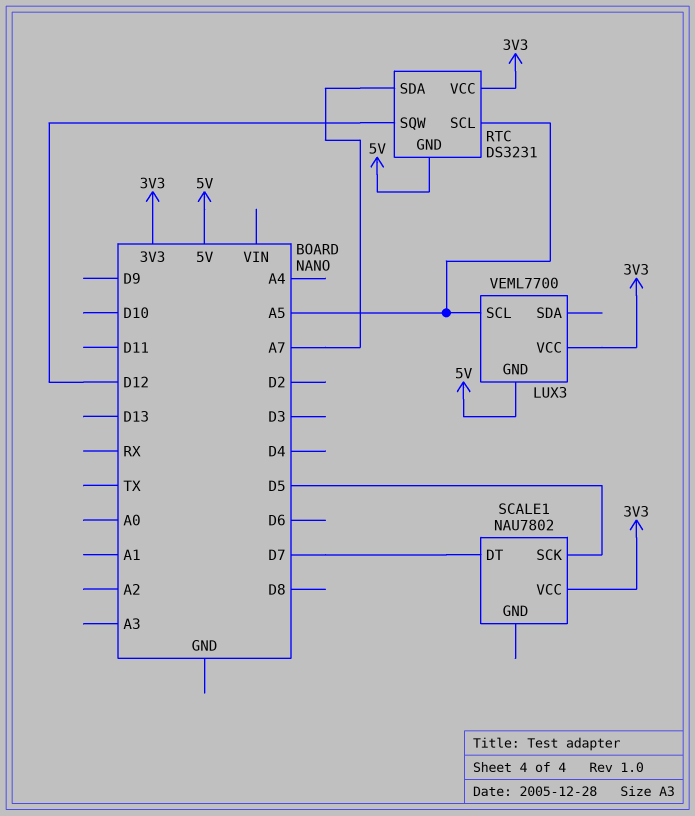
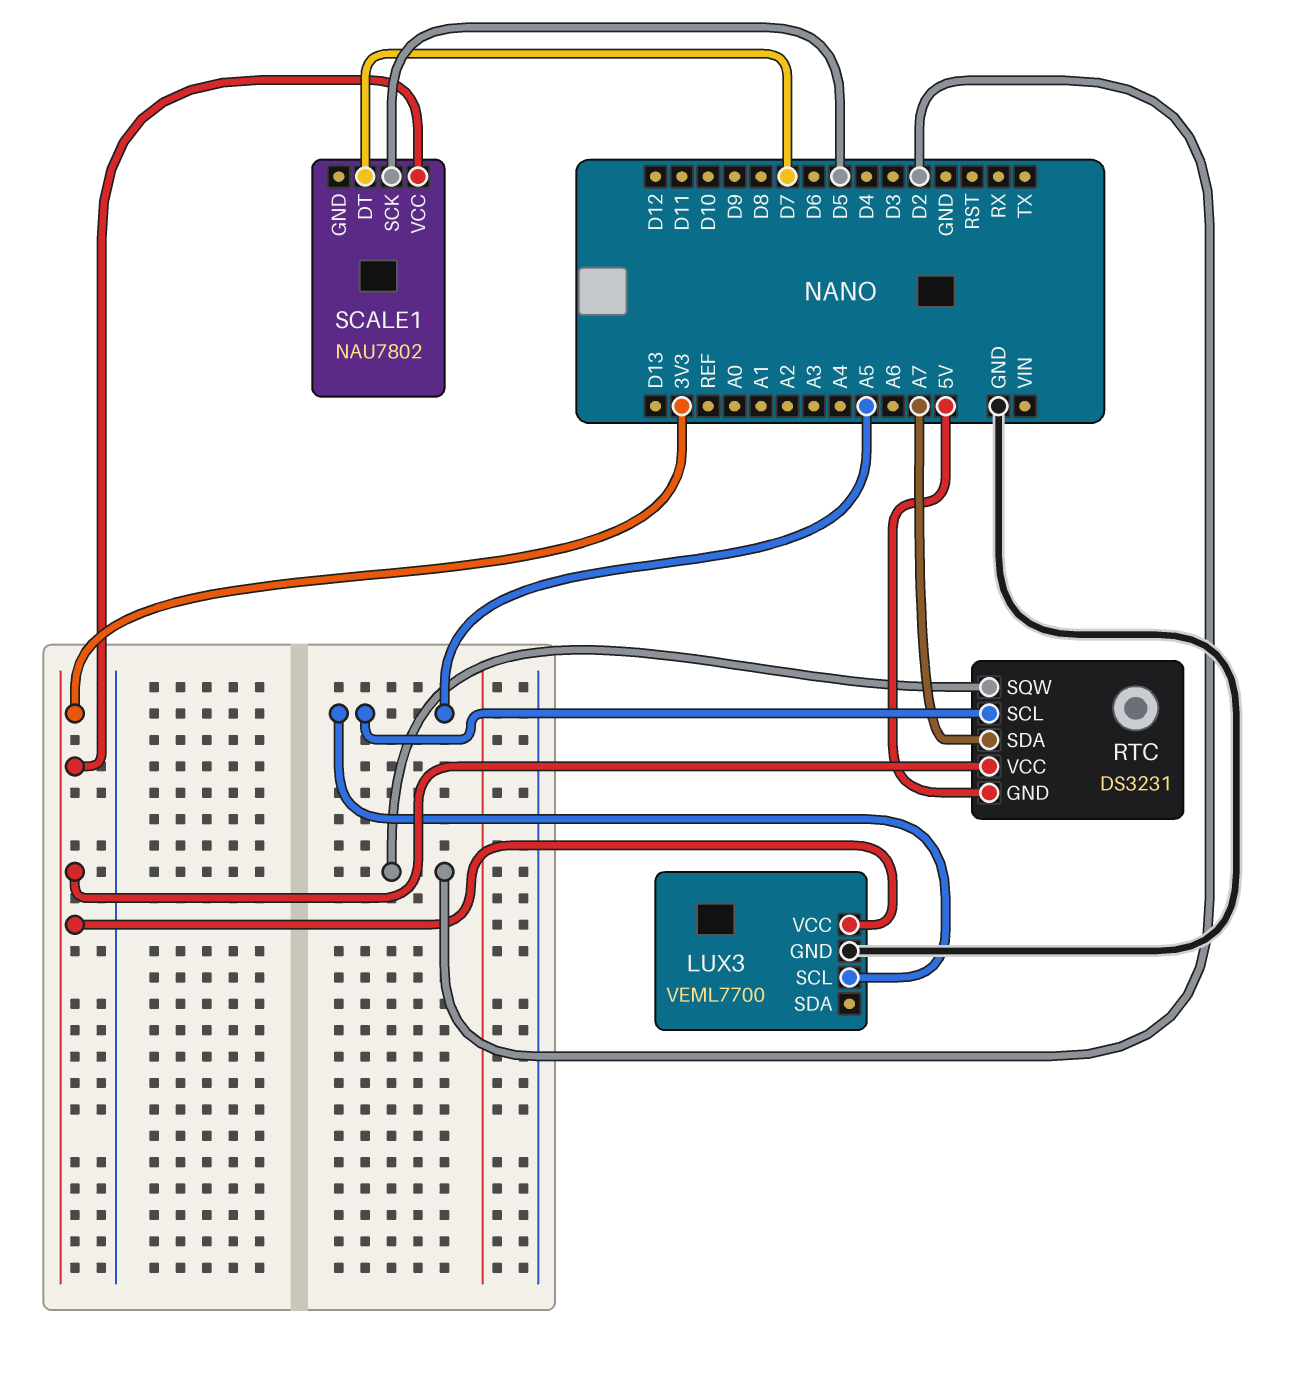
LUX3 pin GND: 5V -> GND
RTC pin SQW: D12 -> D2

